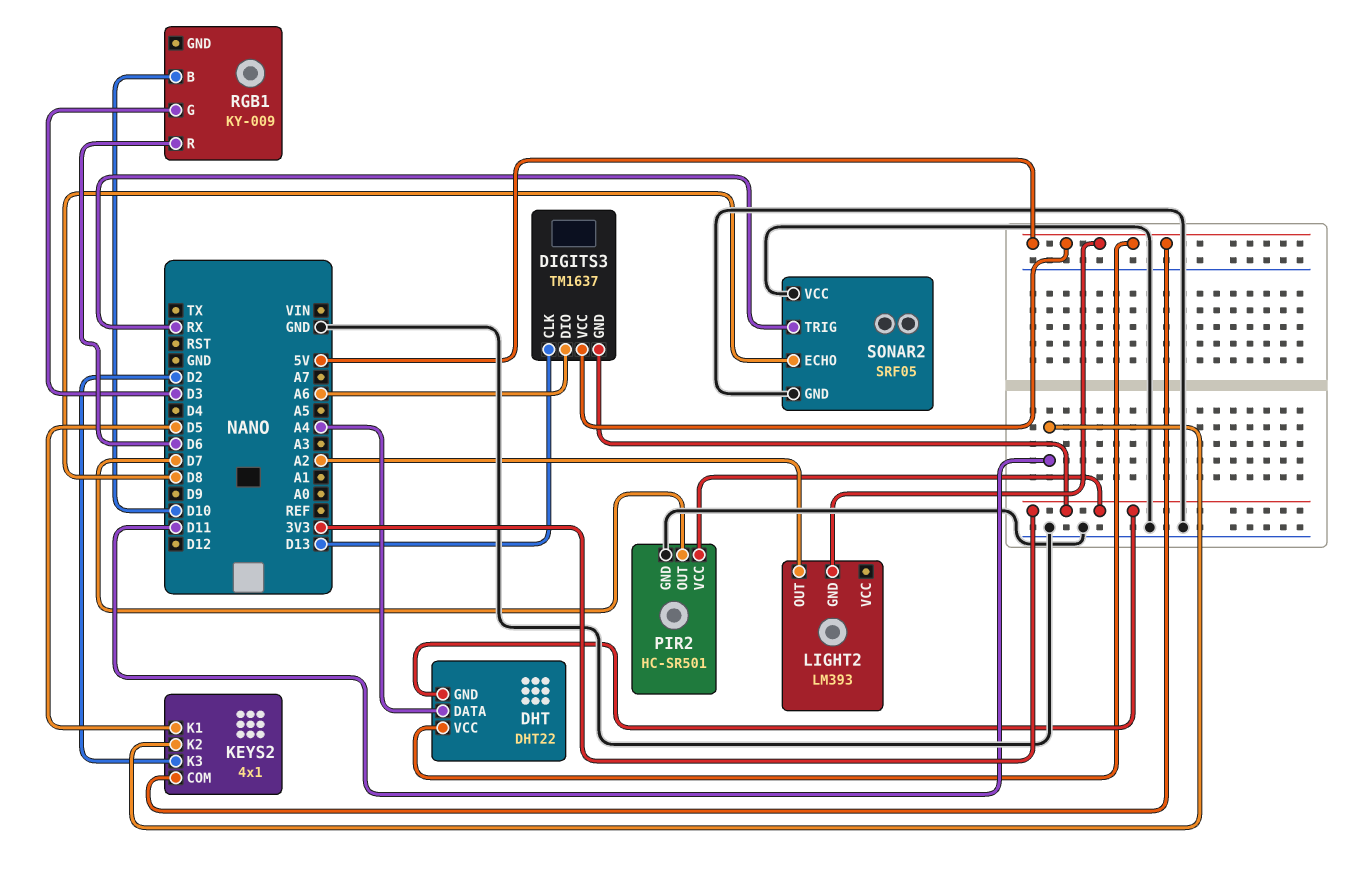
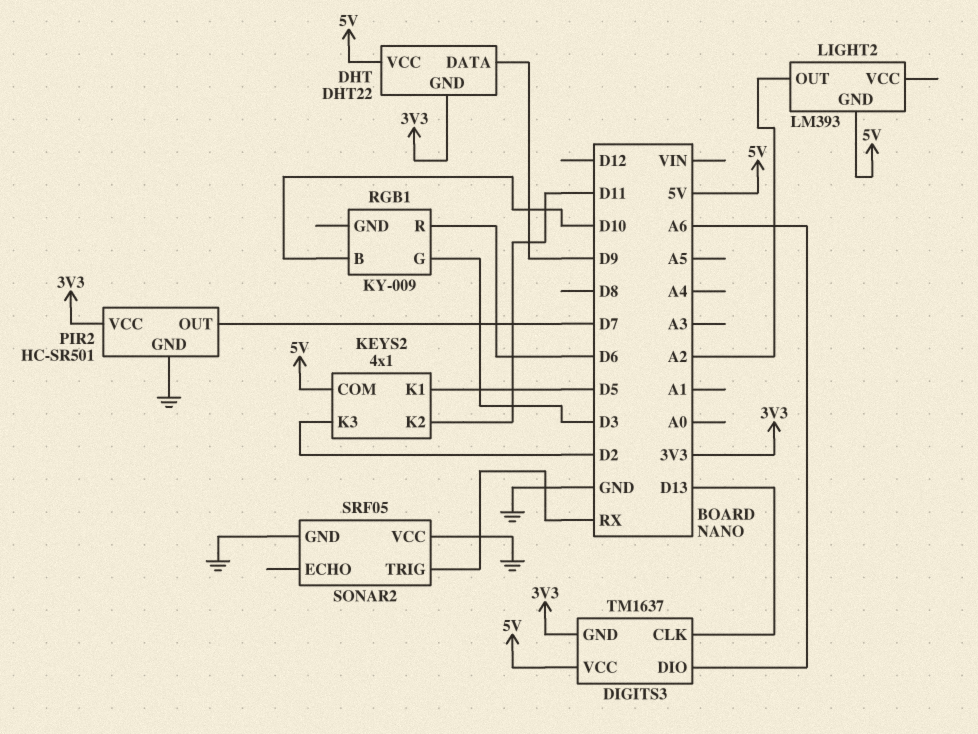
DHT pin DATA: A4 -> D9
SONAR2 pin ECHO: D8 -> none

